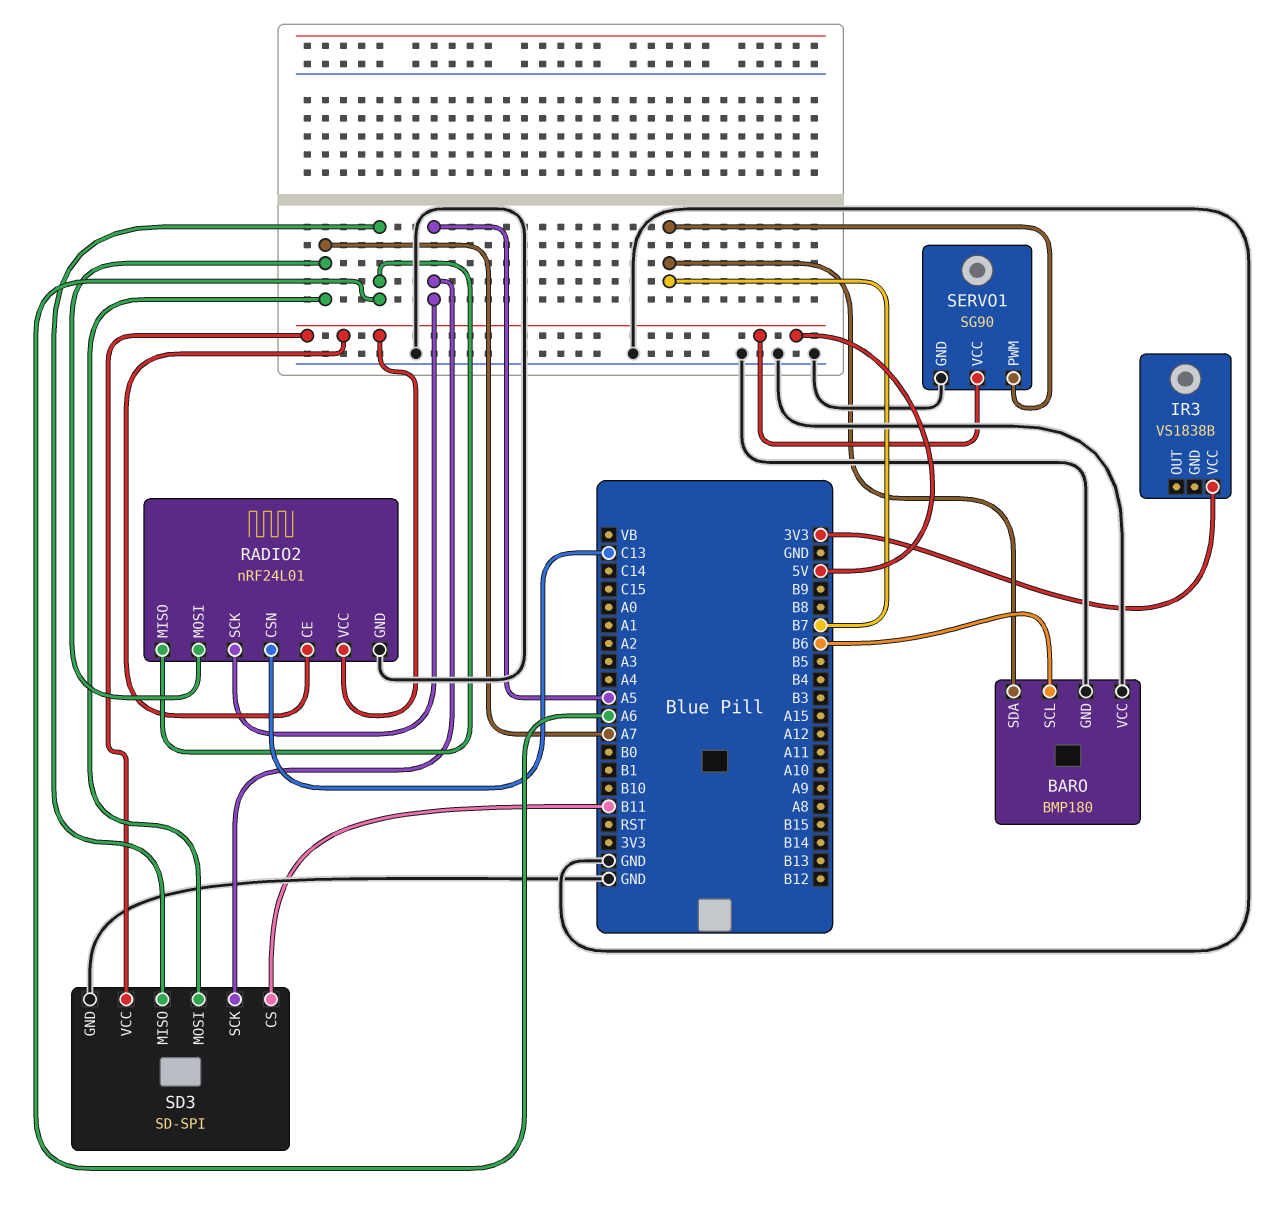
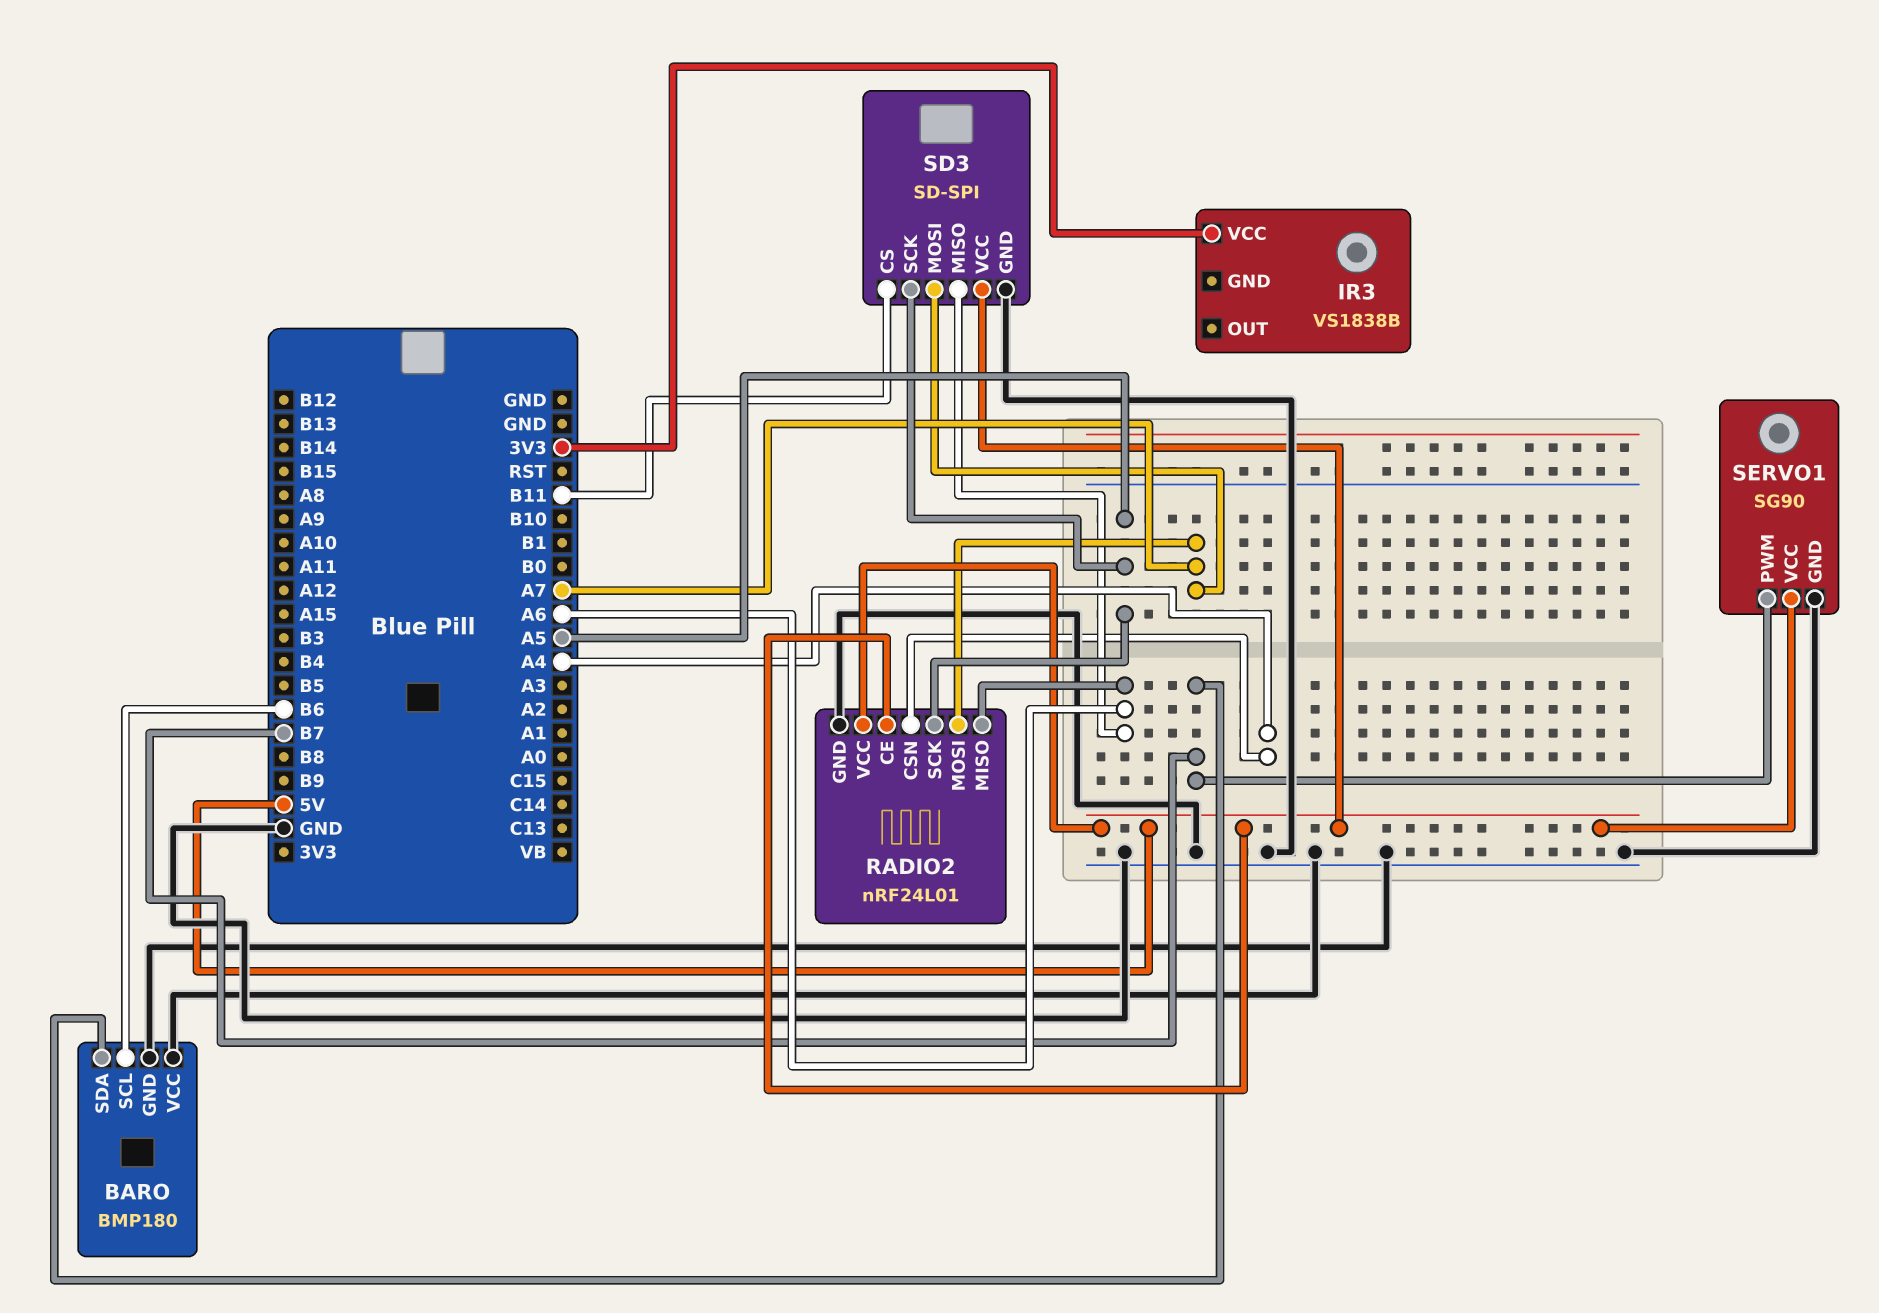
RADIO2 pin CSN: C13 -> A4

